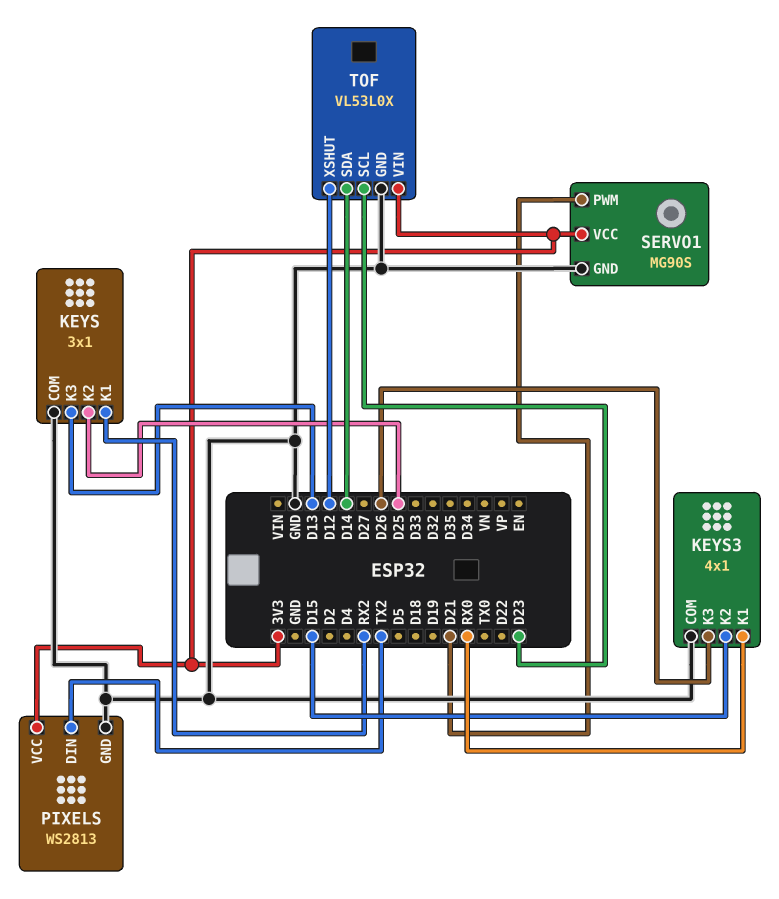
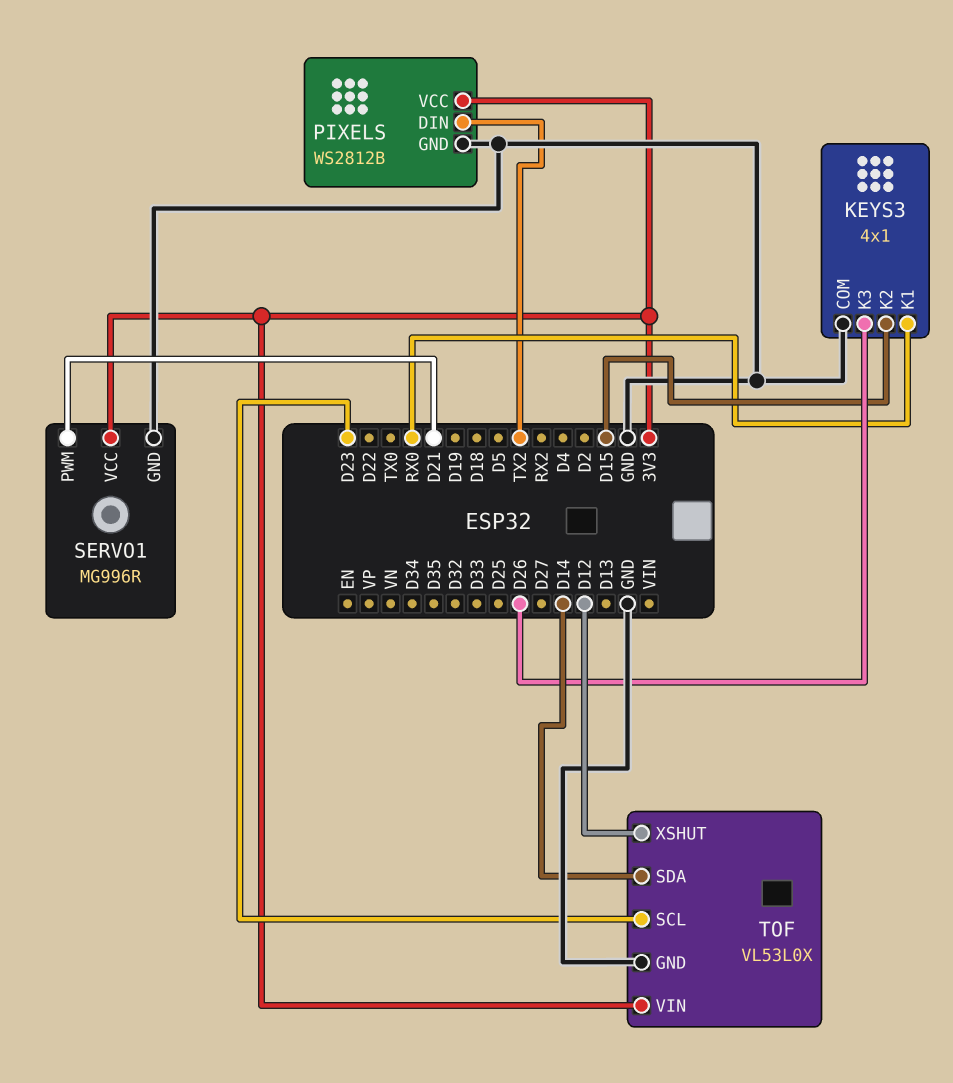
KEYS: 3x1 -> none
KEYS pin COM: GND -> none
KEYS pin K1: RX2 -> none
KEYS pin K2: D25 -> none
KEYS pin K3: D13 -> none
PIXELS: WS2813 -> WS2812B
SERVO1: MG90S -> MG996R

